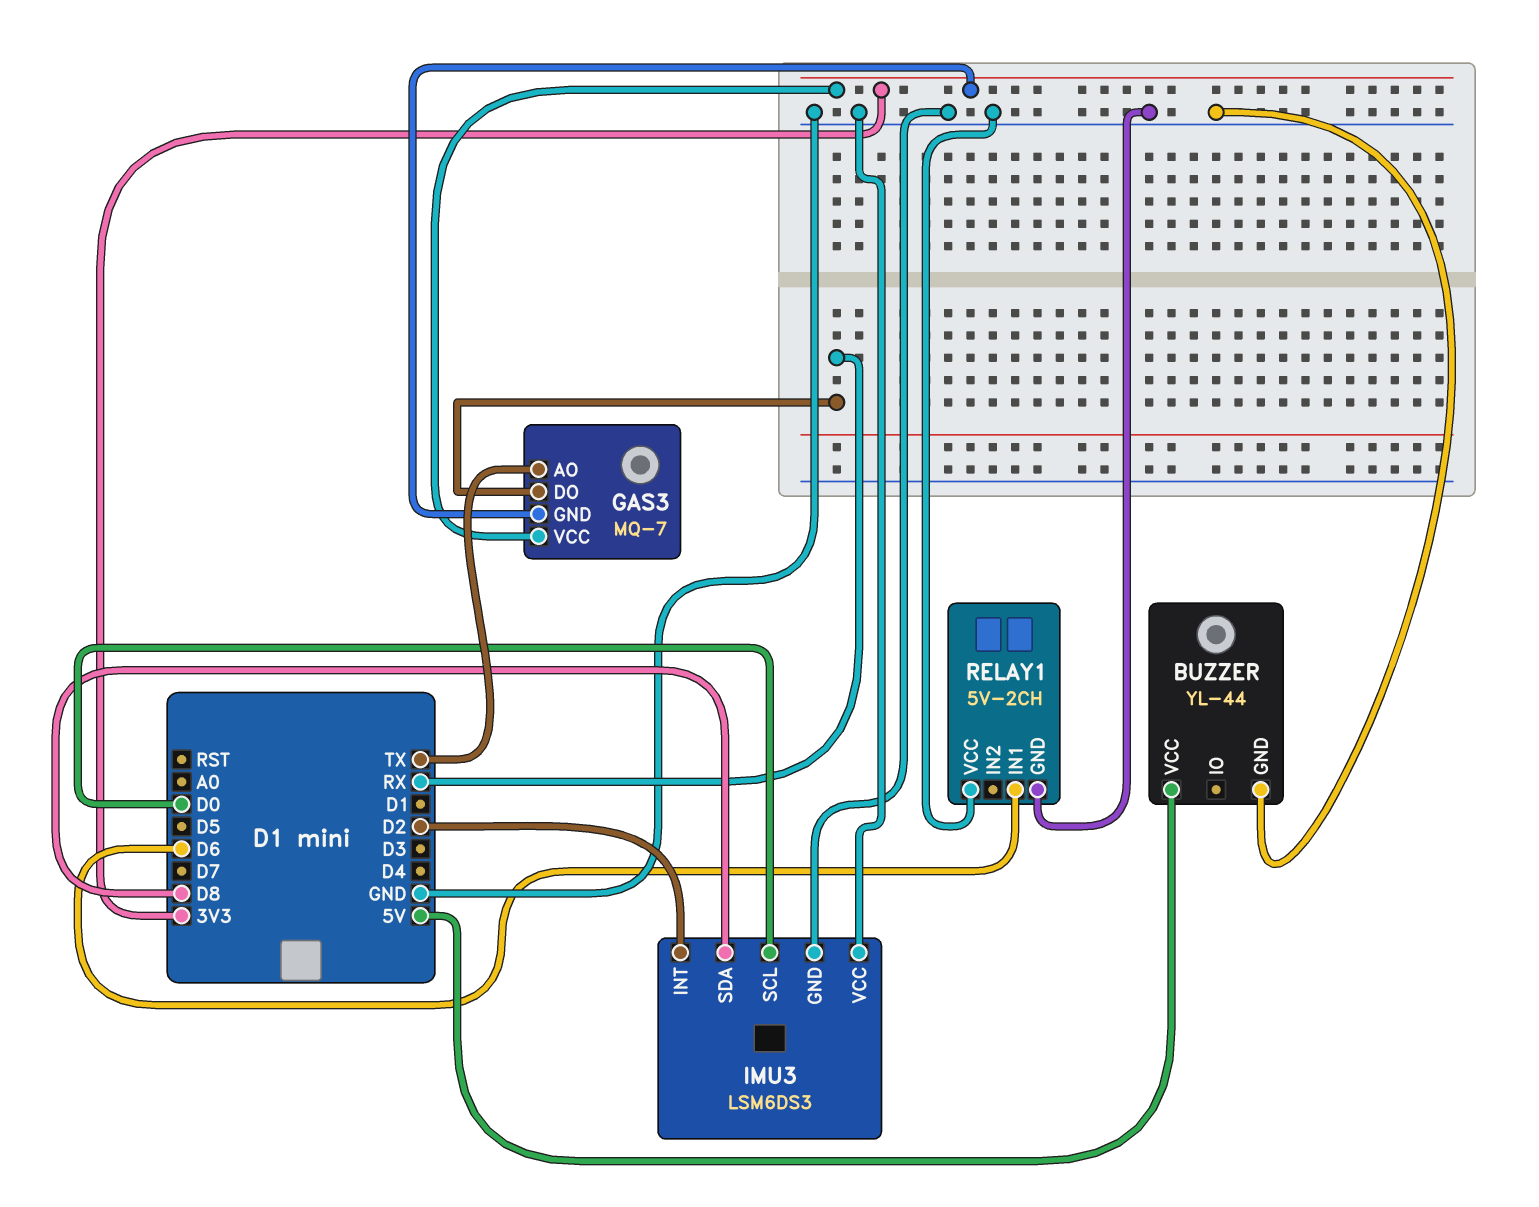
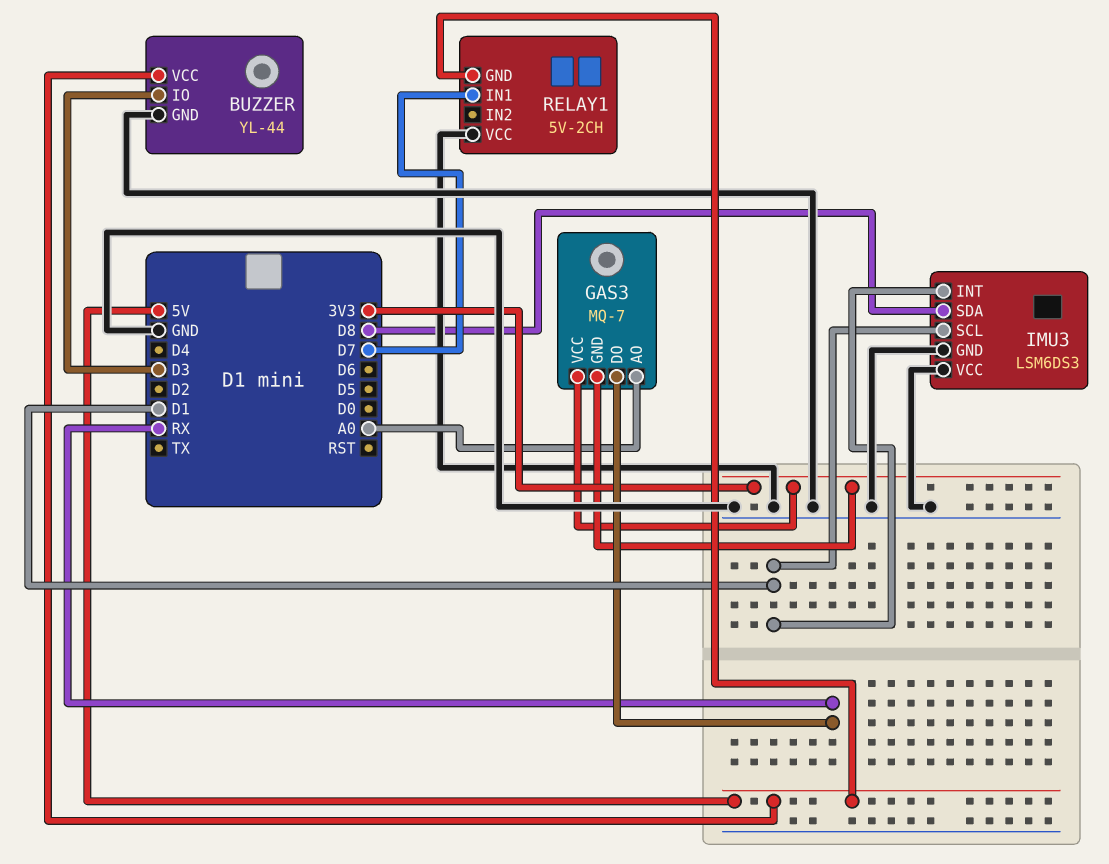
BUZZER pin IO: none -> D3
GAS3 pin AO: TX -> A0
IMU3 pin INT: D2 -> D1
IMU3 pin SCL: D0 -> D1
RELAY1 pin GND: GND -> 5V
RELAY1 pin IN1: D6 -> D7

